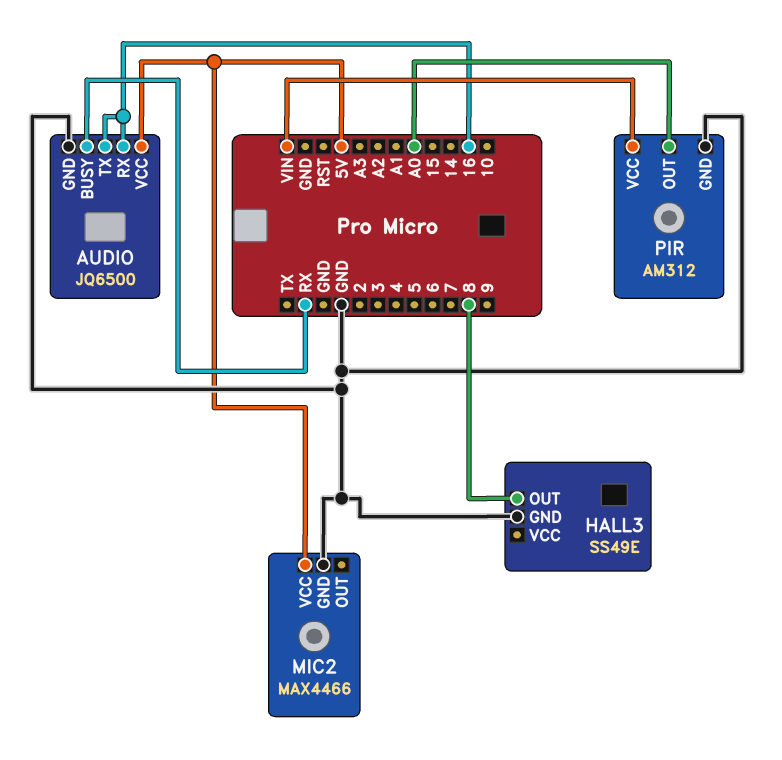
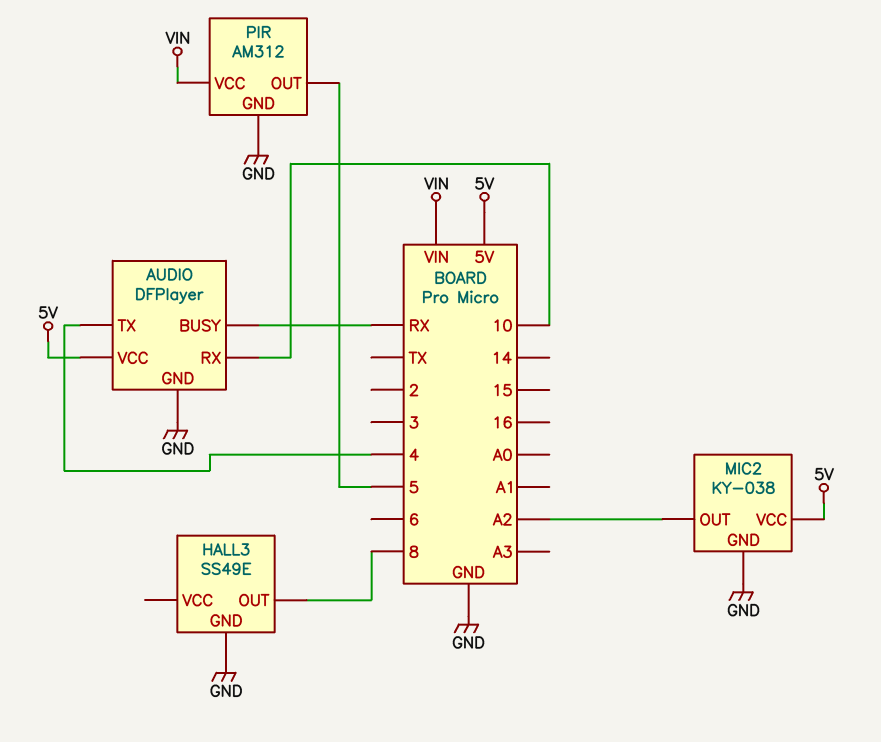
AUDIO: JQ6500 -> DFPlayer
AUDIO pin RX: 16 -> 10
AUDIO pin TX: 16 -> 4
MIC2: MAX4466 -> KY-038
MIC2 pin OUT: none -> A2
PIR pin OUT: A0 -> 5

